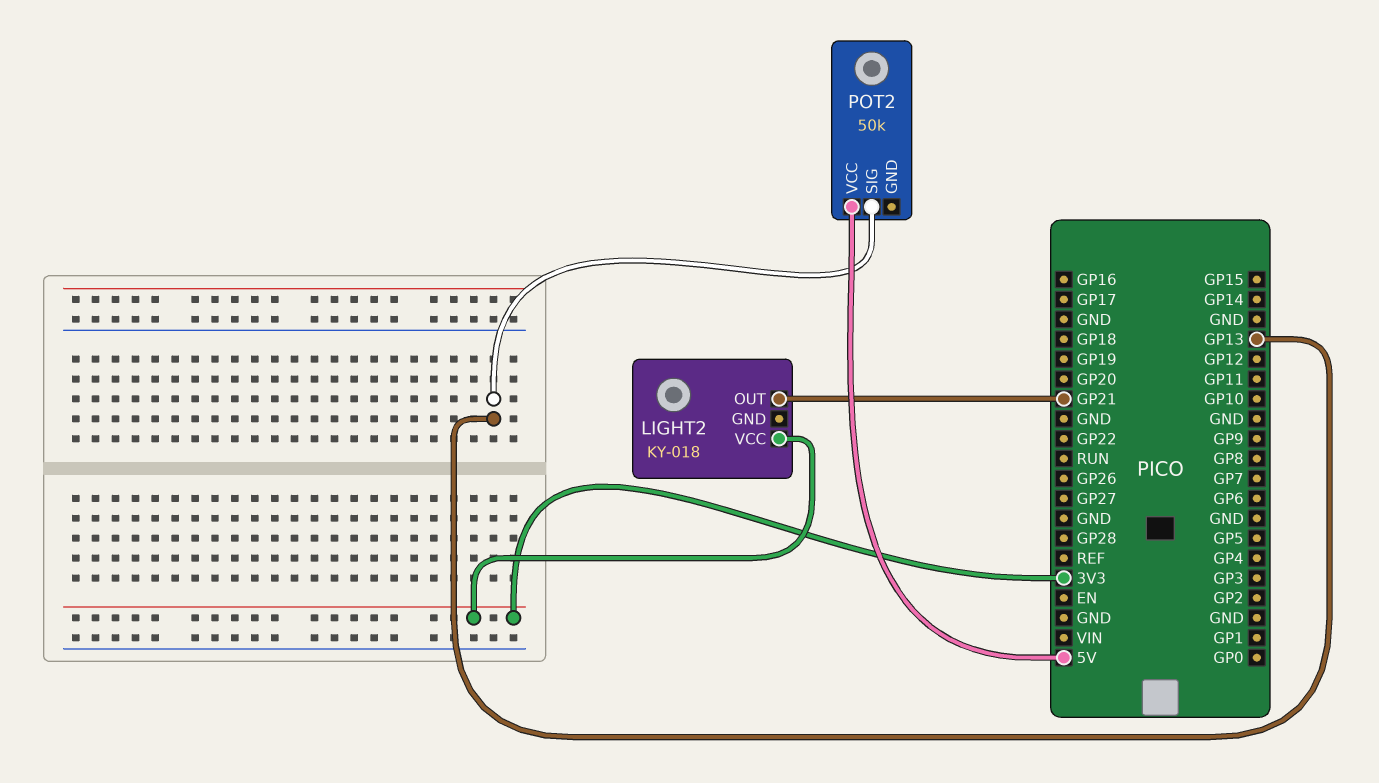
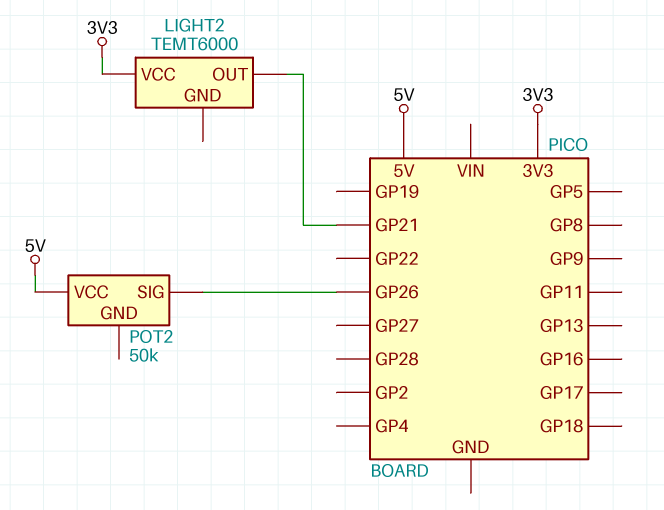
LIGHT2: KY-018 -> TEMT6000
POT2 pin SIG: GP13 -> GP26

